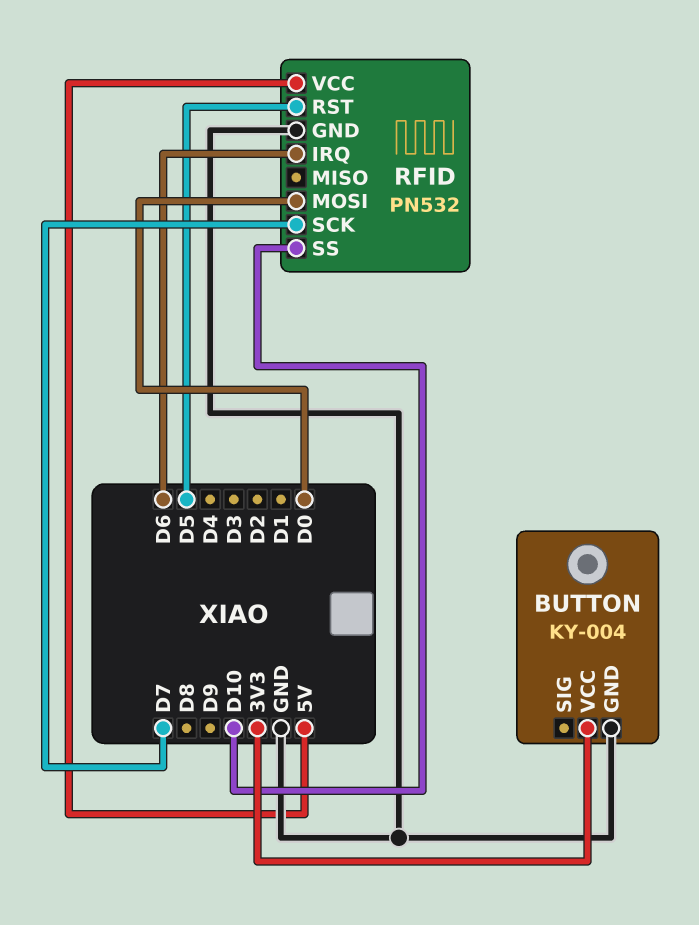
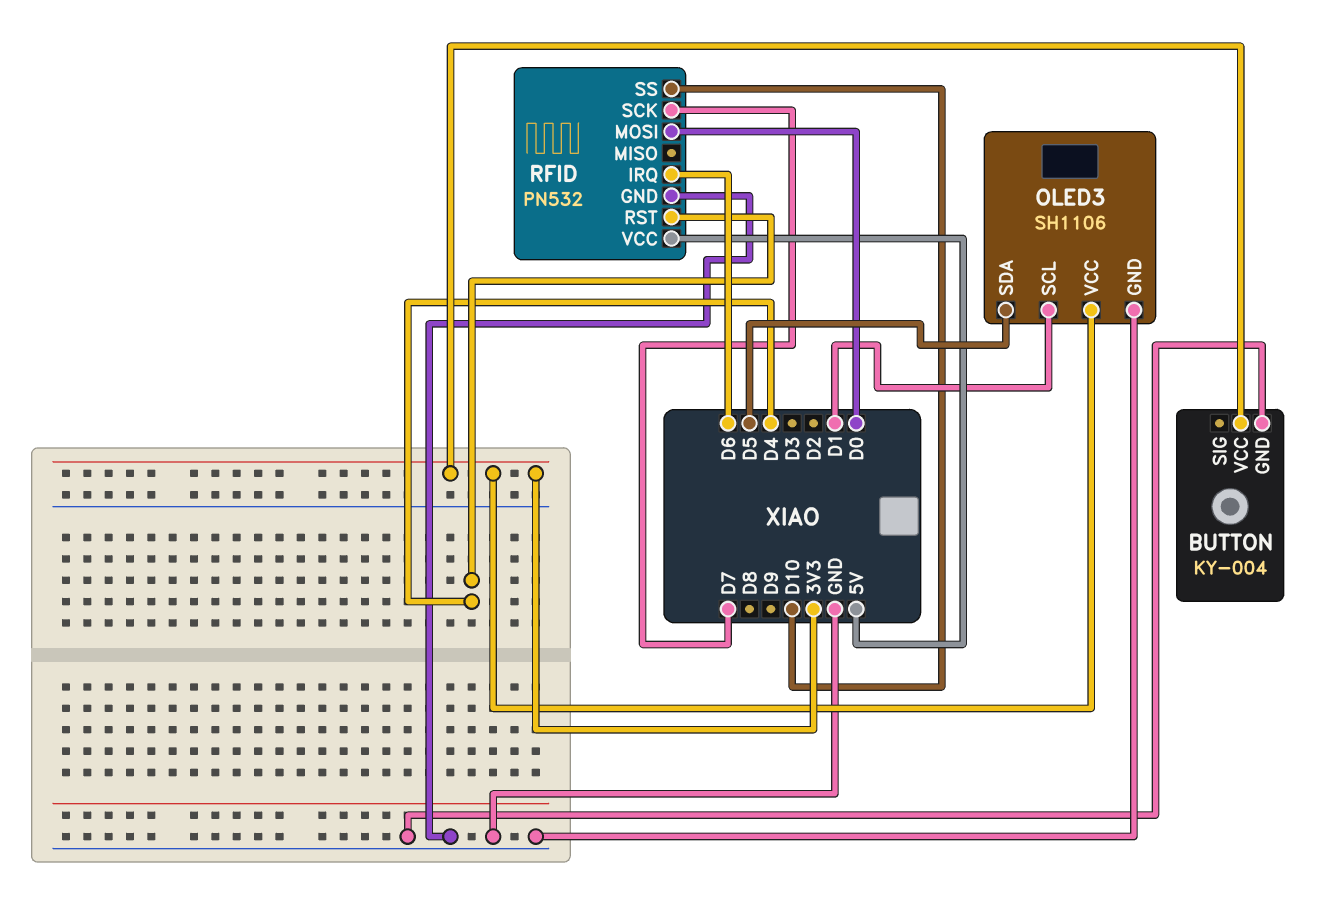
OLED3: none -> SH1106
OLED3 pin GND: none -> GND
OLED3 pin SCL: none -> D1
OLED3 pin SDA: none -> D5
OLED3 pin VCC: none -> 3V3
RFID pin RST: D5 -> D4

